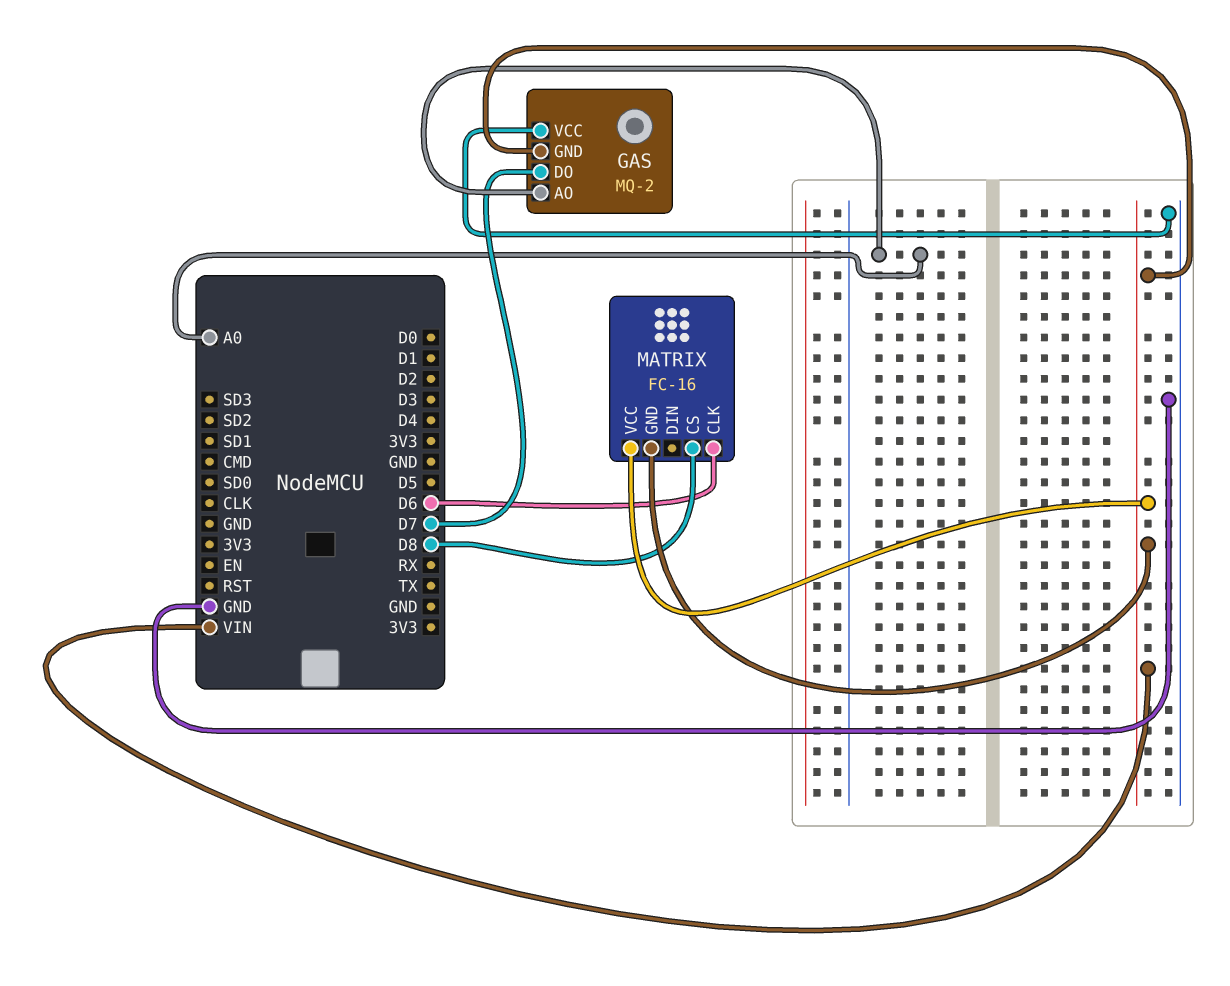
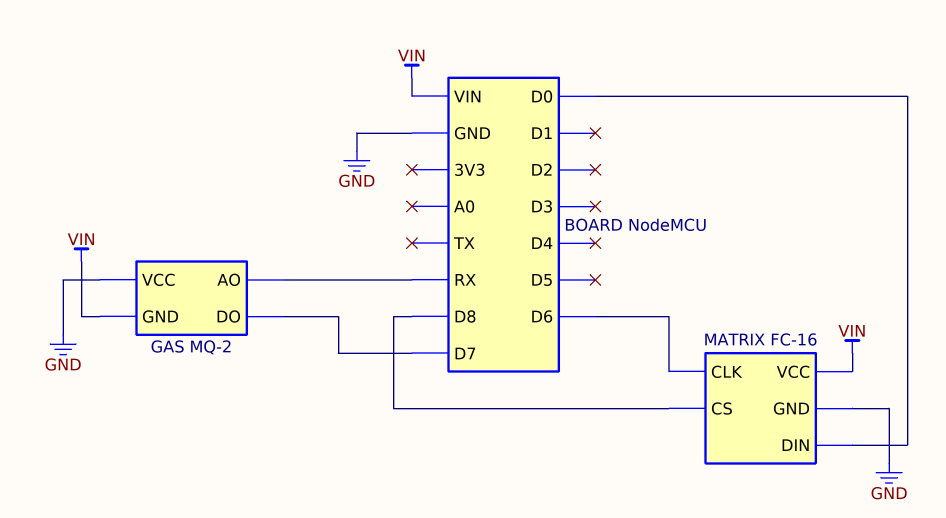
GAS pin AO: A0 -> RX
MATRIX pin DIN: none -> D0
MATRIX pin GND: VIN -> GND

